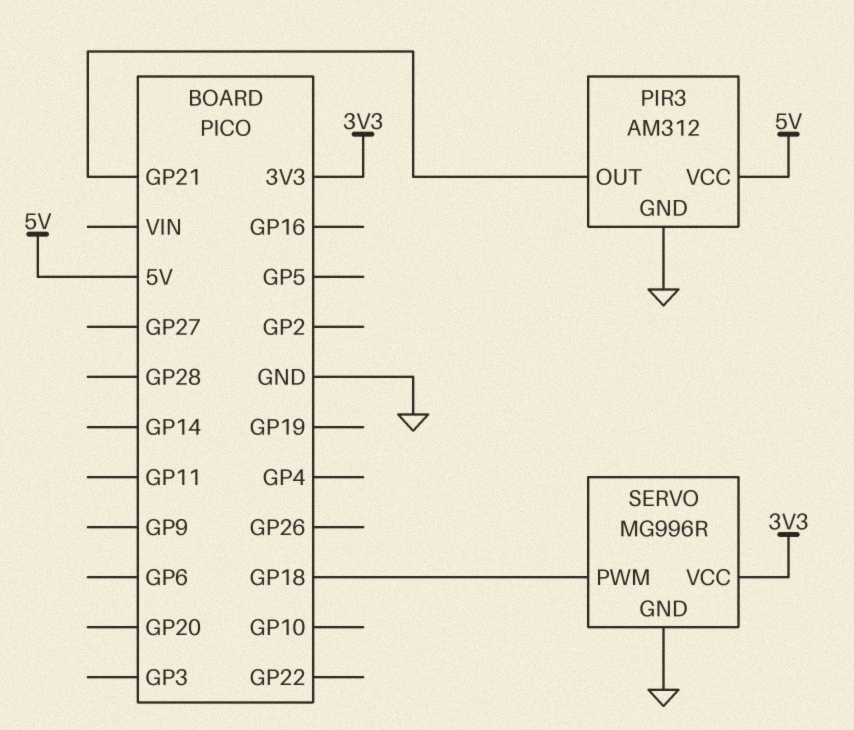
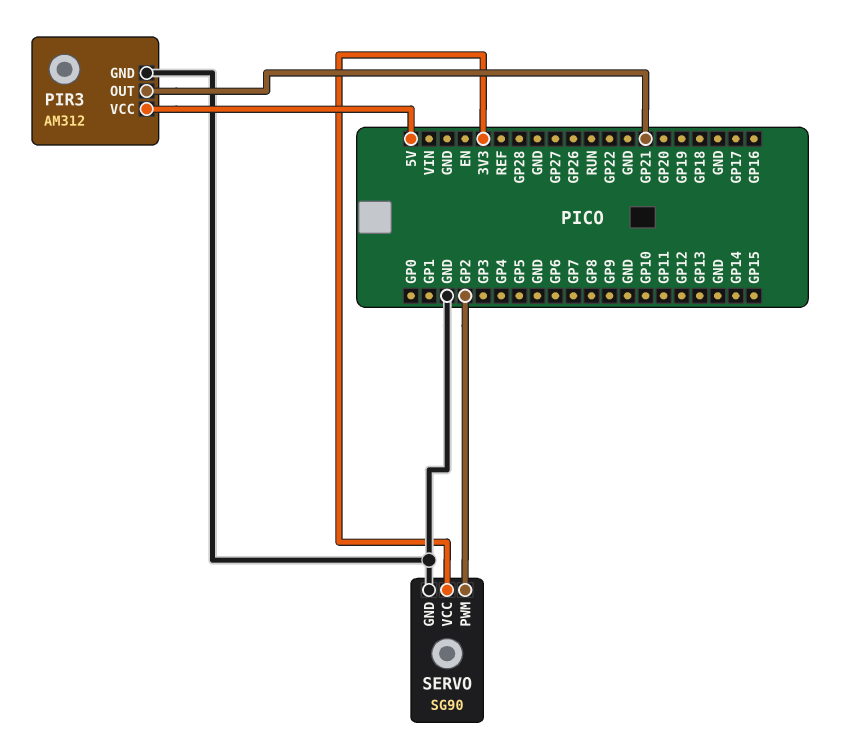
SERVO: MG996R -> SG90
SERVO pin PWM: GP18 -> GP2

